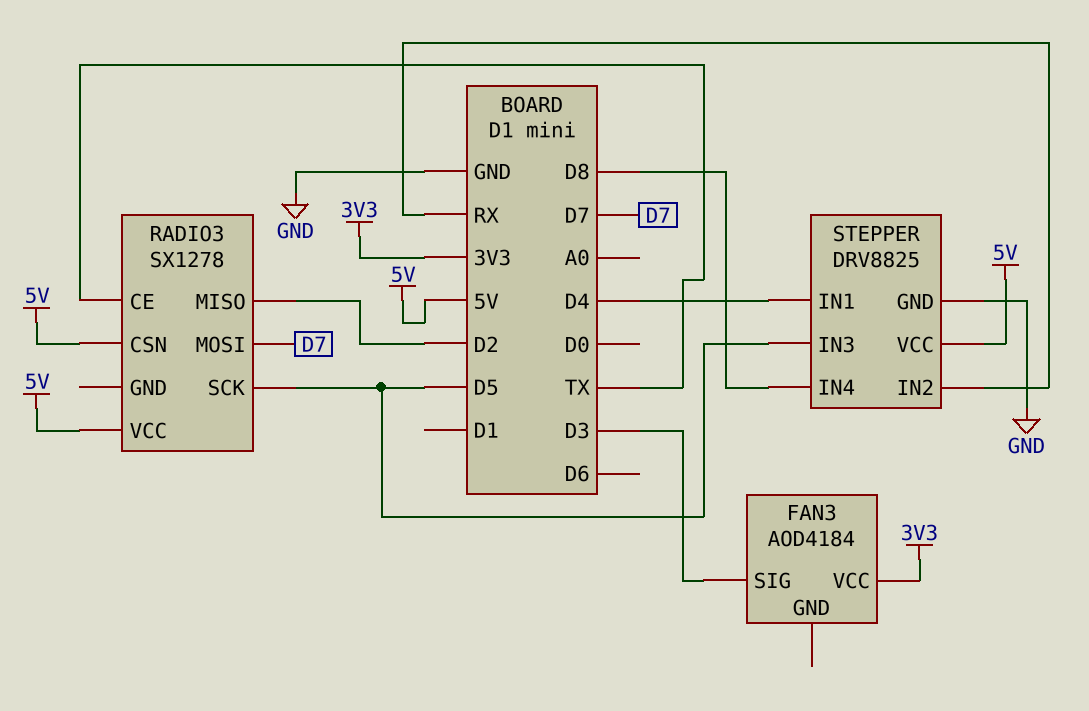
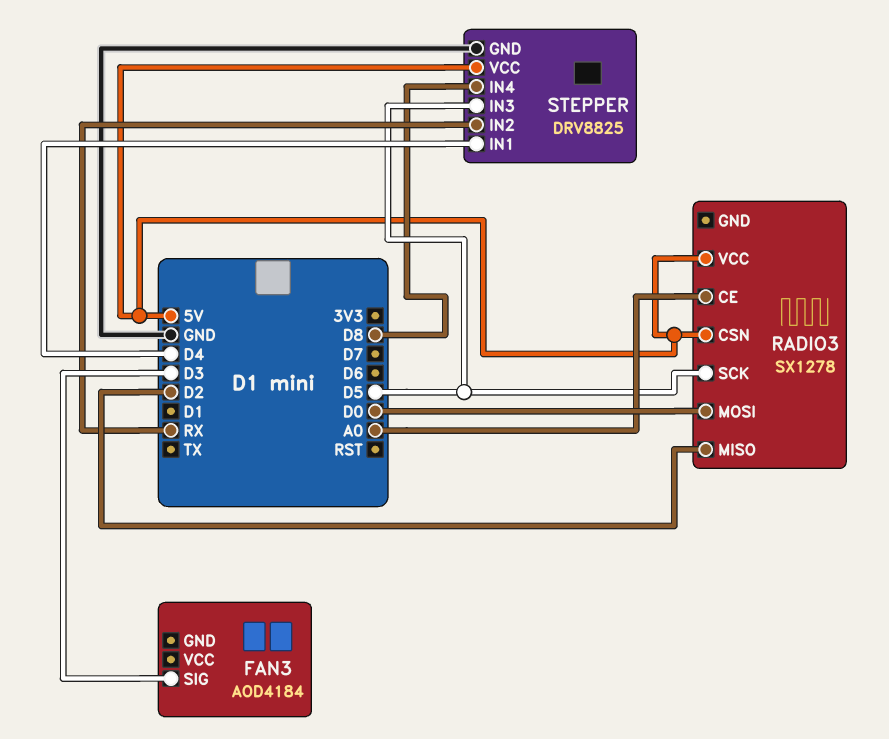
FAN3 pin VCC: 3V3 -> none
RADIO3 pin CE: TX -> A0
RADIO3 pin MOSI: D7 -> D0

